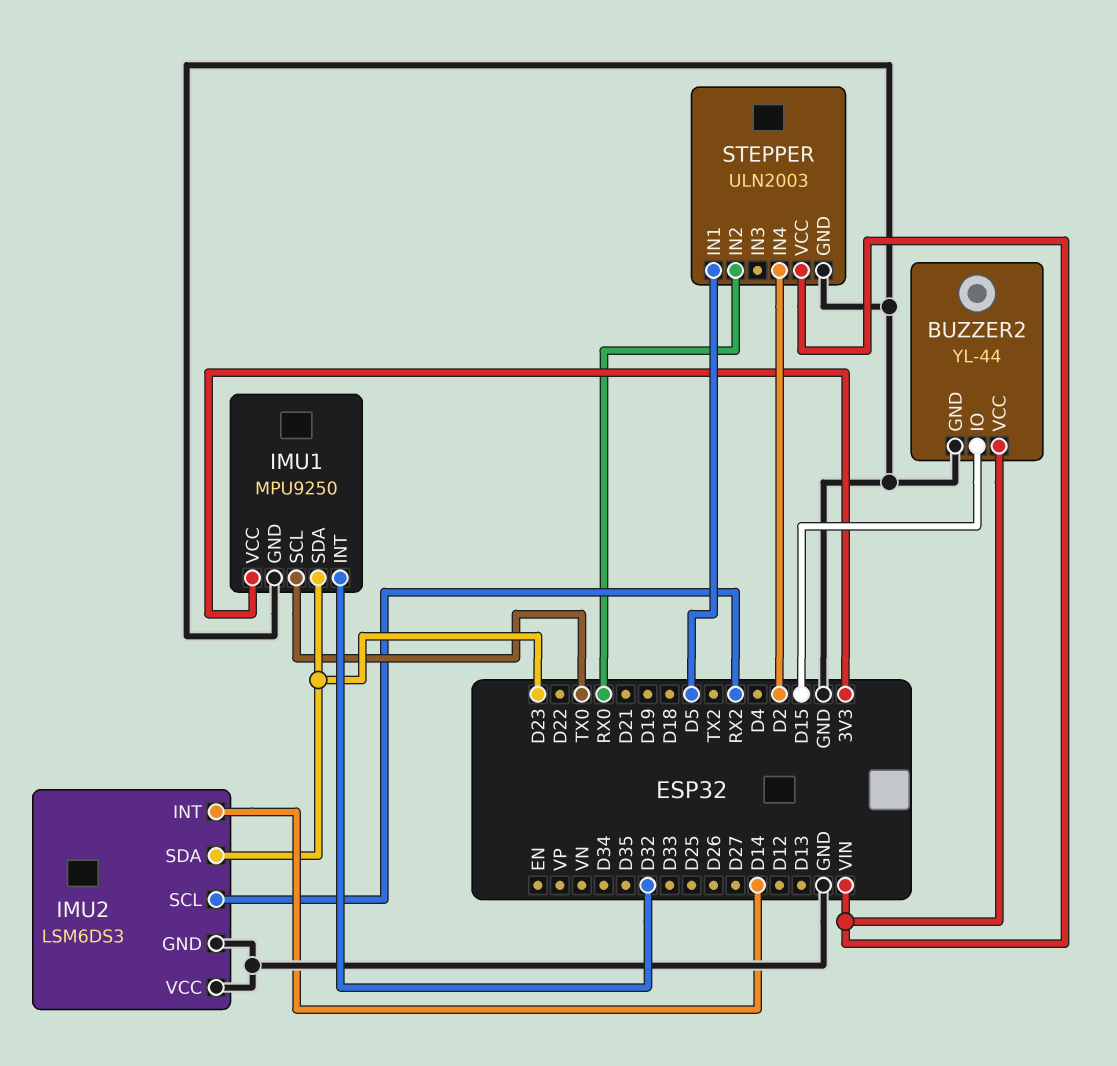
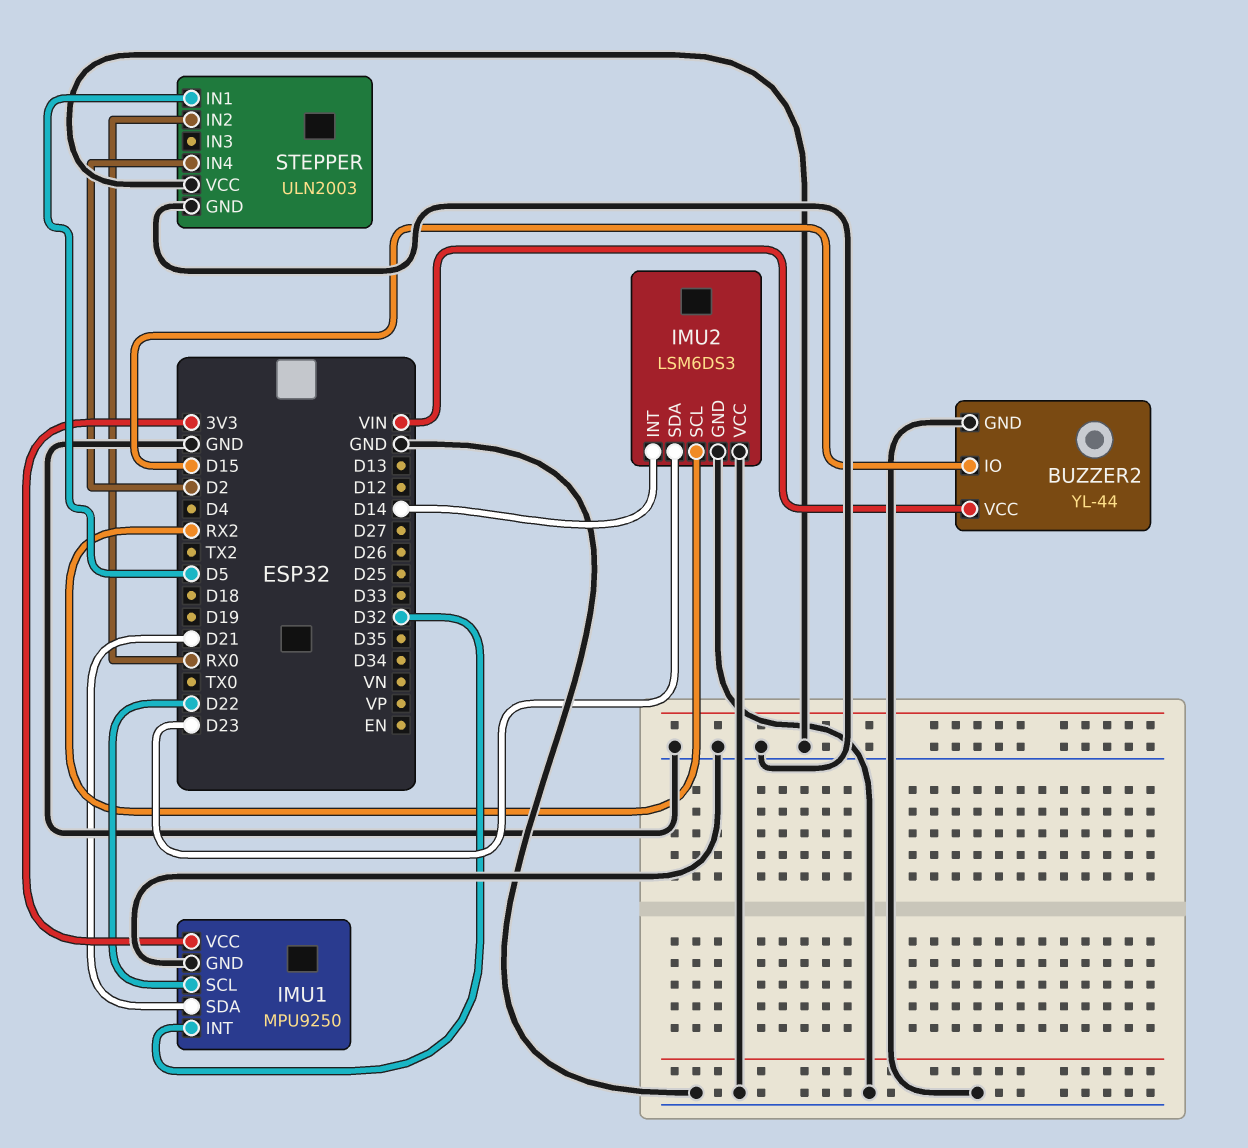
IMU1 pin SCL: TX0 -> D22
IMU1 pin SDA: D23 -> D21
STEPPER pin VCC: VIN -> GND

